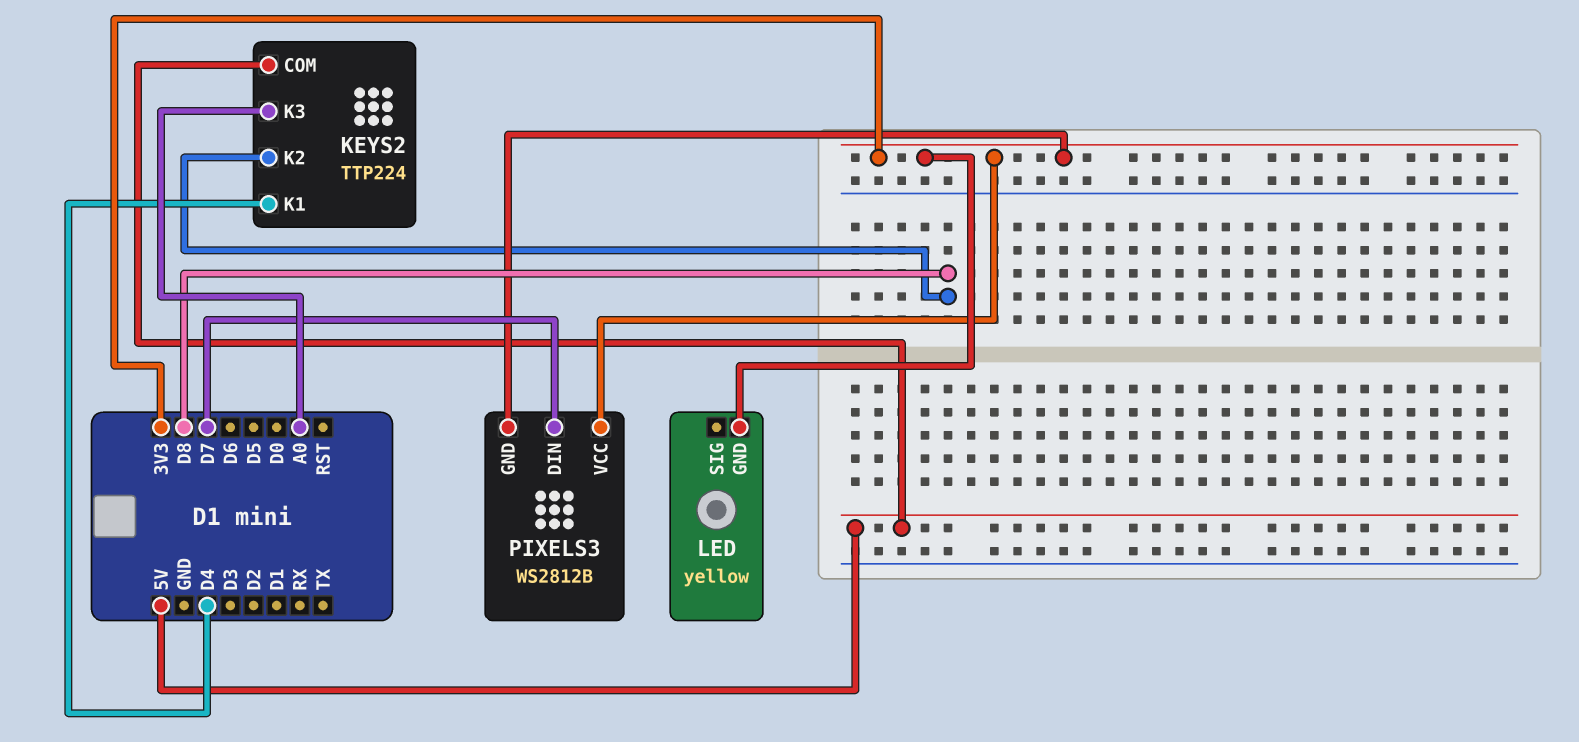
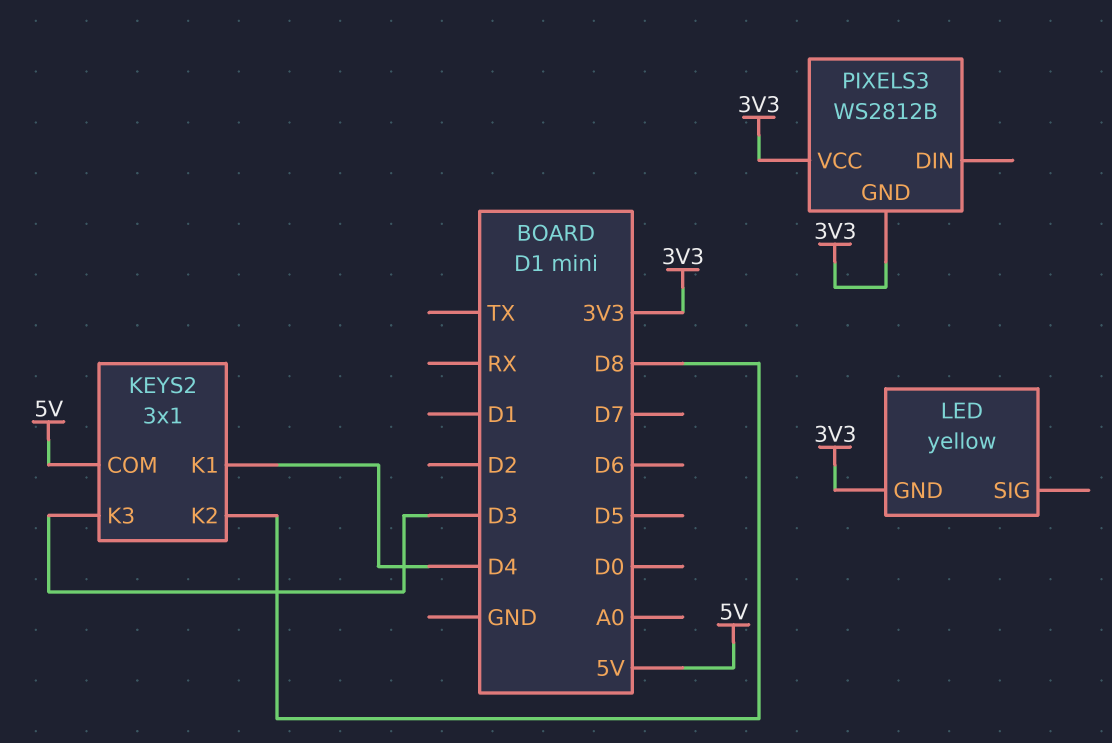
KEYS2: TTP224 -> 3x1
KEYS2 pin K3: A0 -> D3
PIXELS3 pin DIN: D7 -> none

